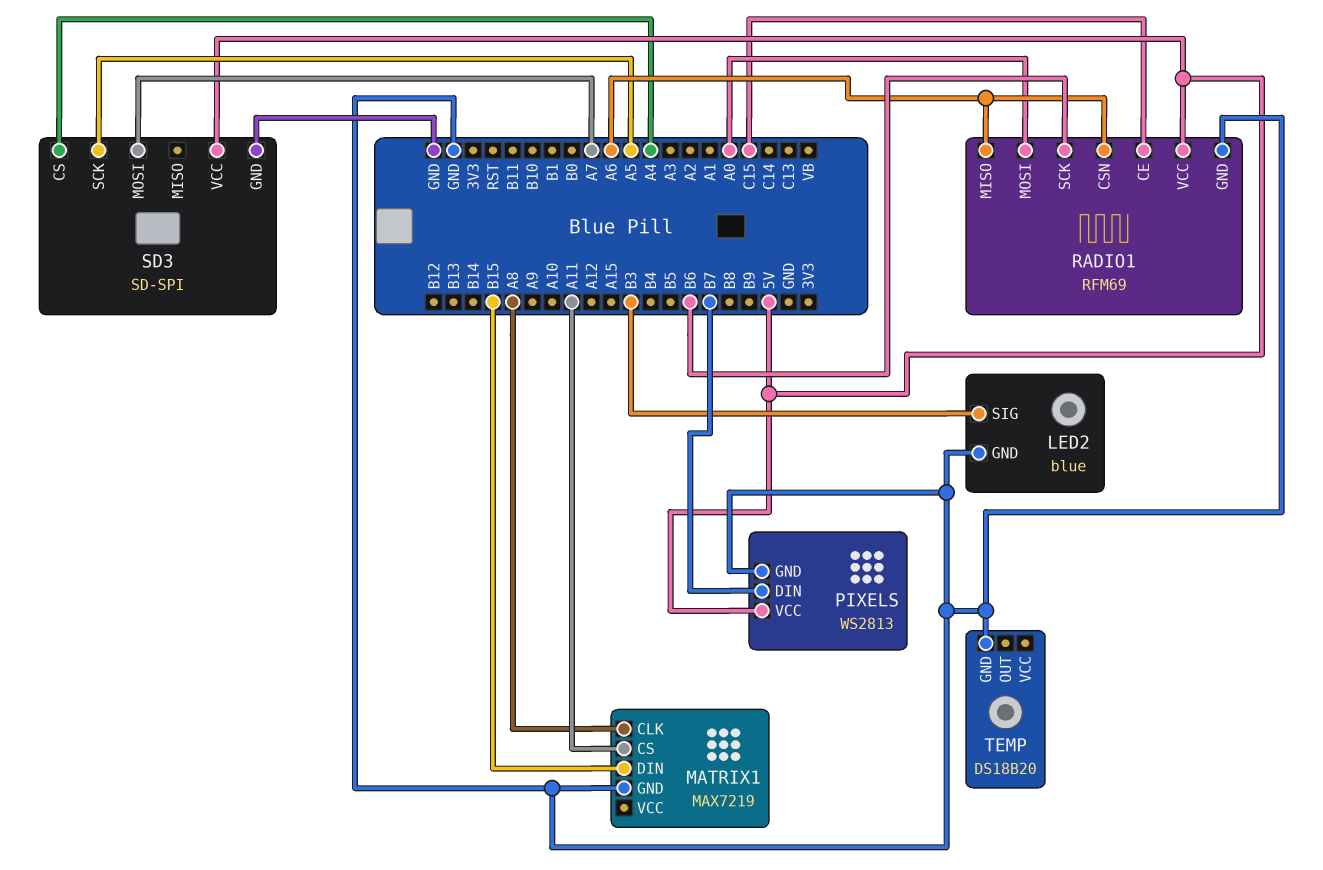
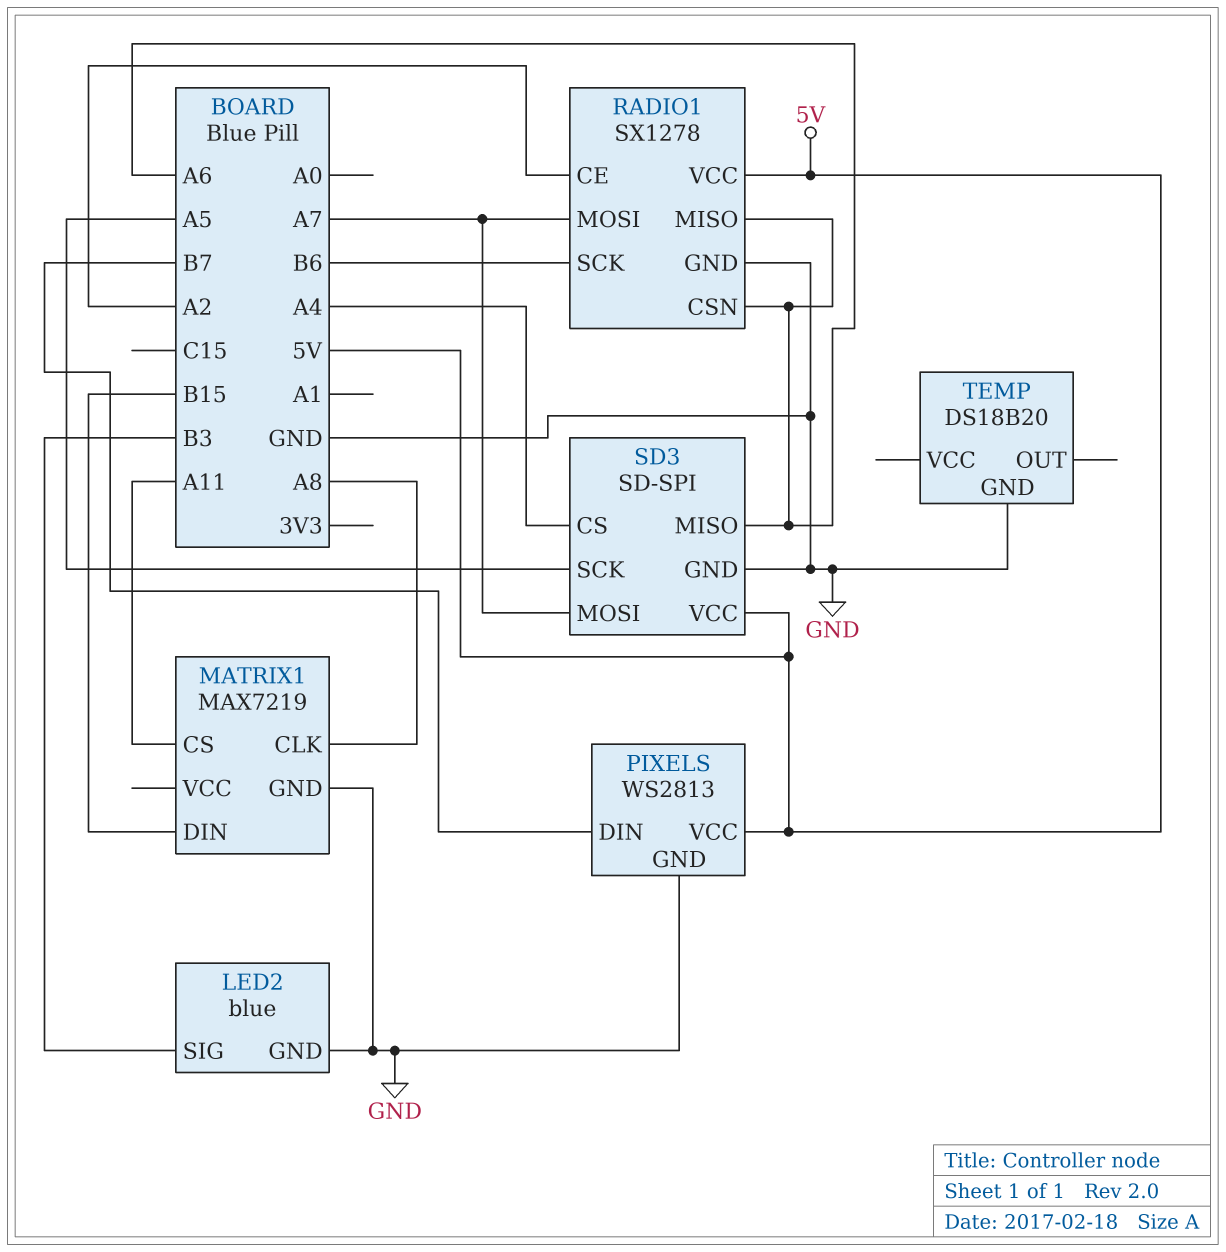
RADIO1: RFM69 -> SX1278
RADIO1 pin CE: C15 -> A2
RADIO1 pin MOSI: A0 -> A7
SD3 pin MISO: none -> A6

